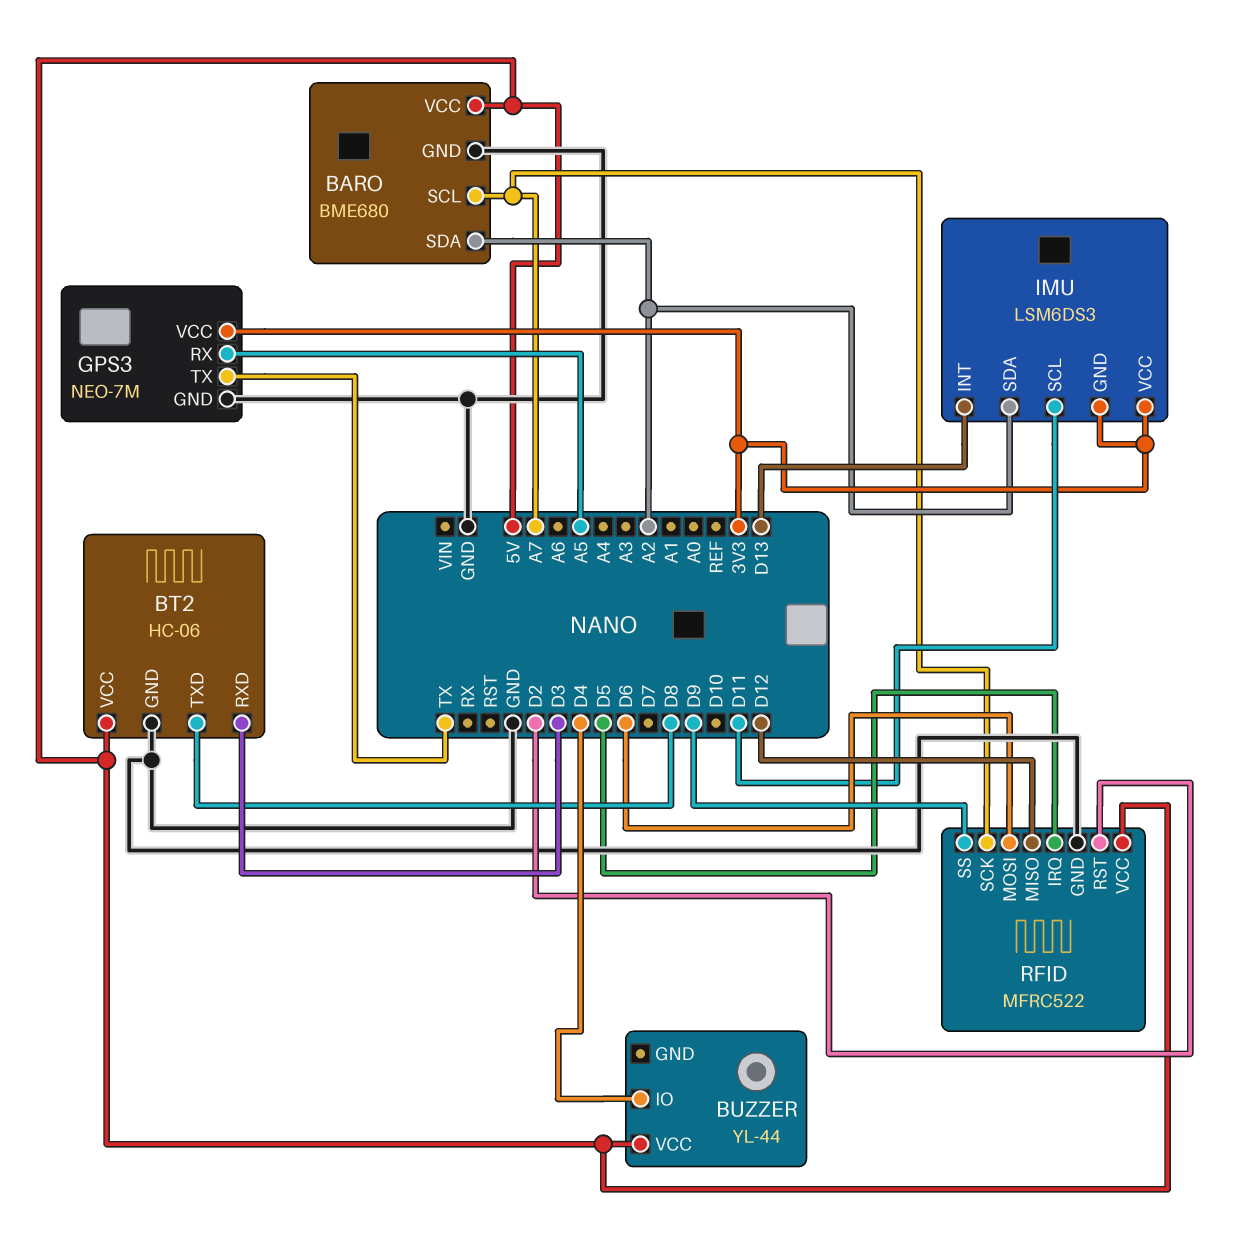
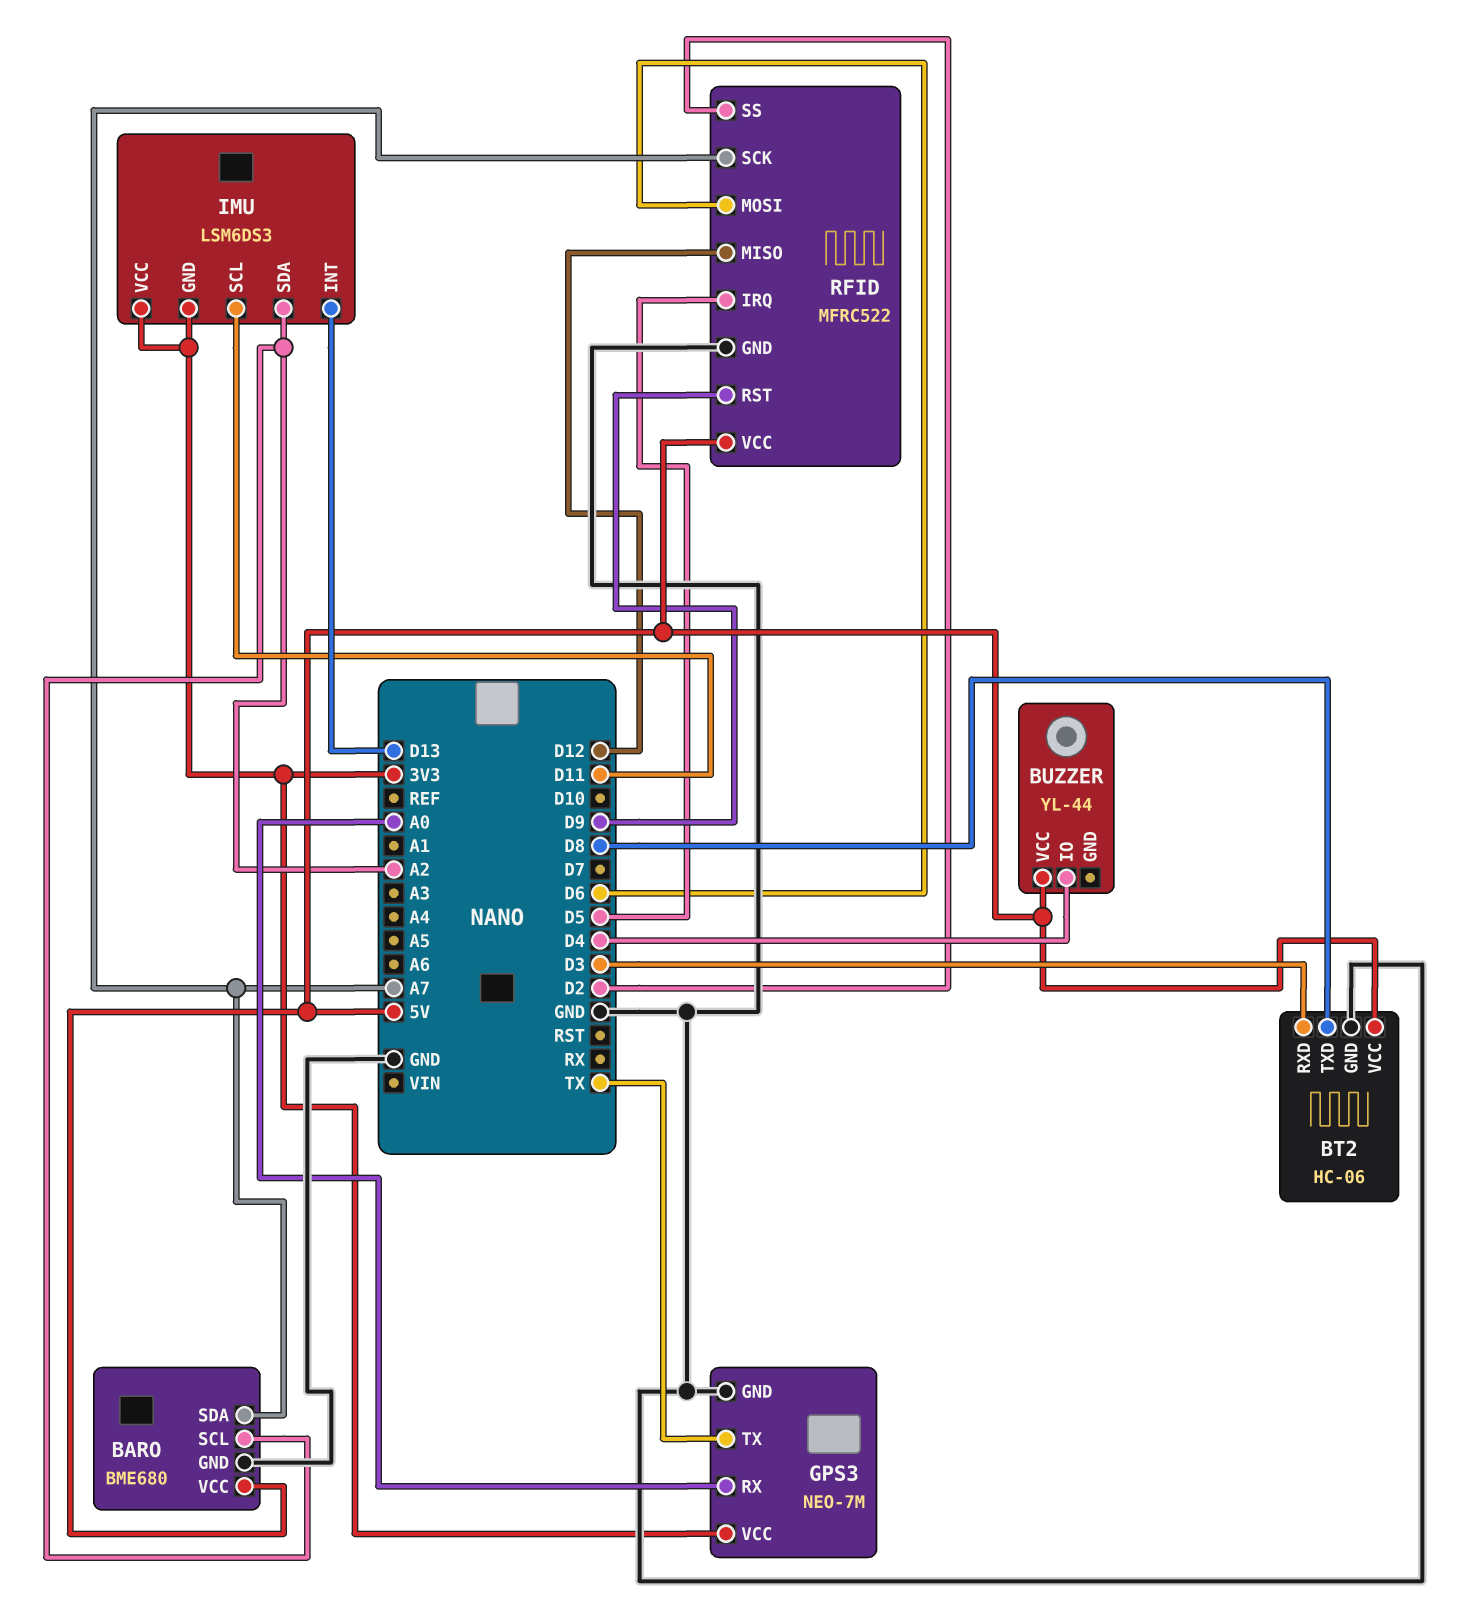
BARO pin SCL: A7 -> A2
BARO pin SDA: A2 -> A7
GPS3 pin RX: A5 -> A0
RFID pin RST: D2 -> D9
RFID pin SS: D9 -> D2

